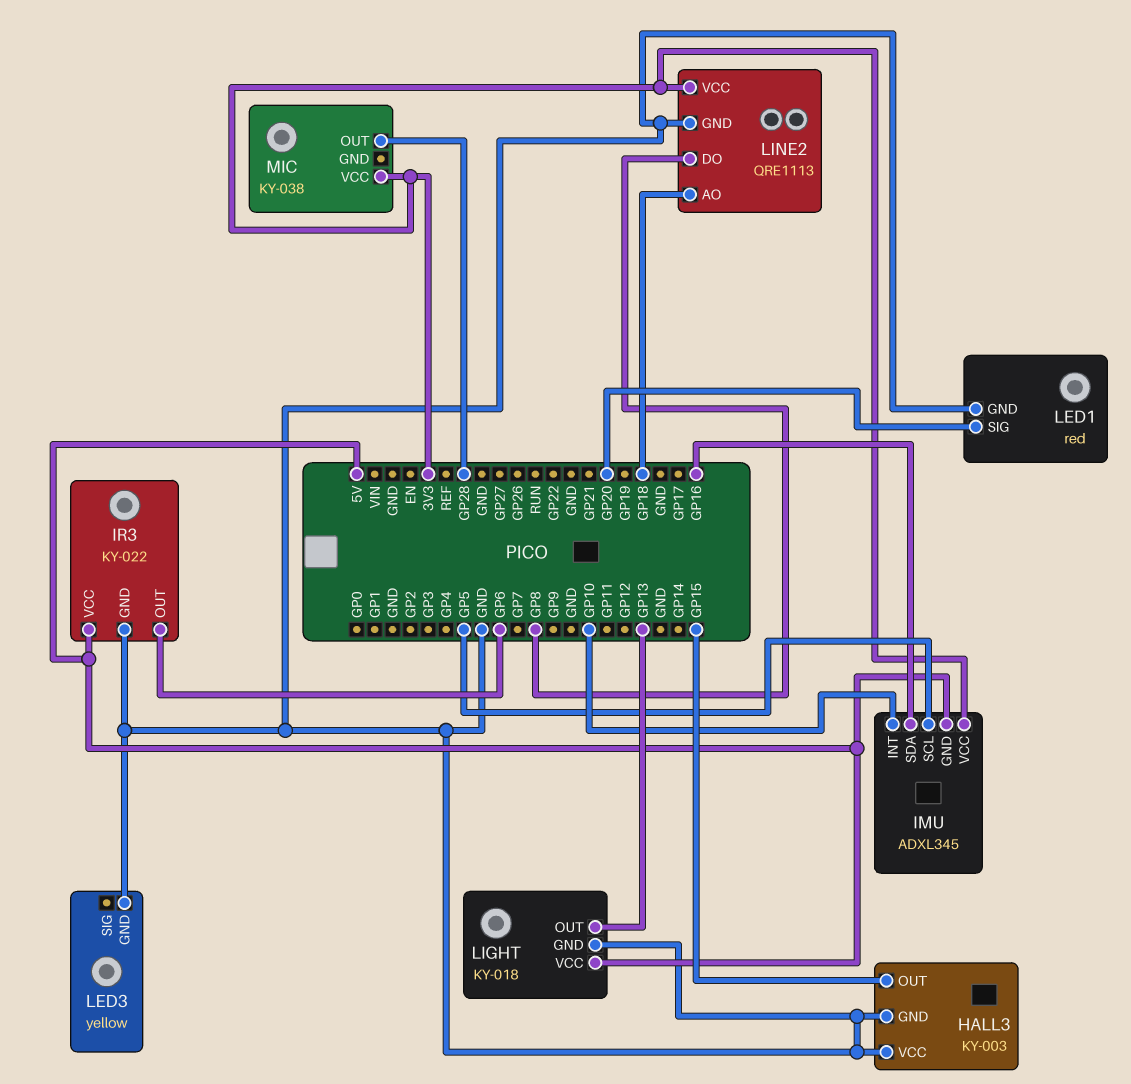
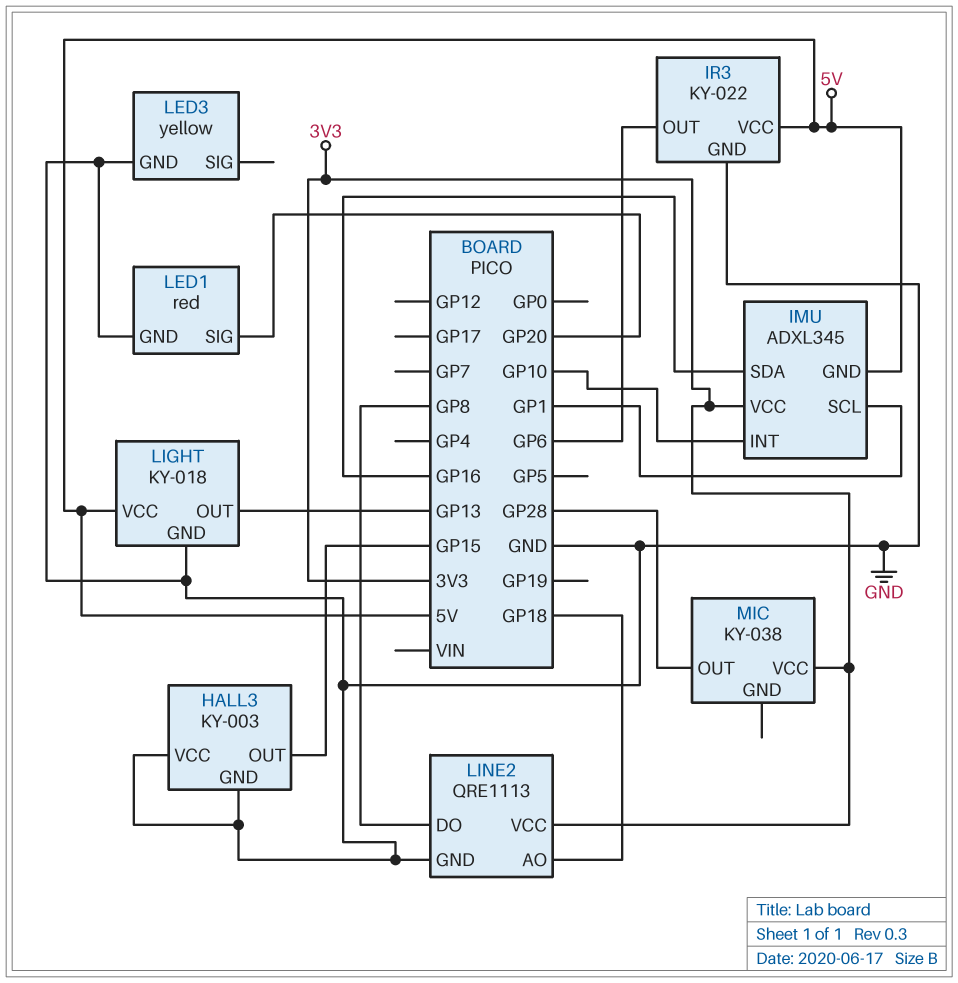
IMU pin SCL: GP5 -> GP1

